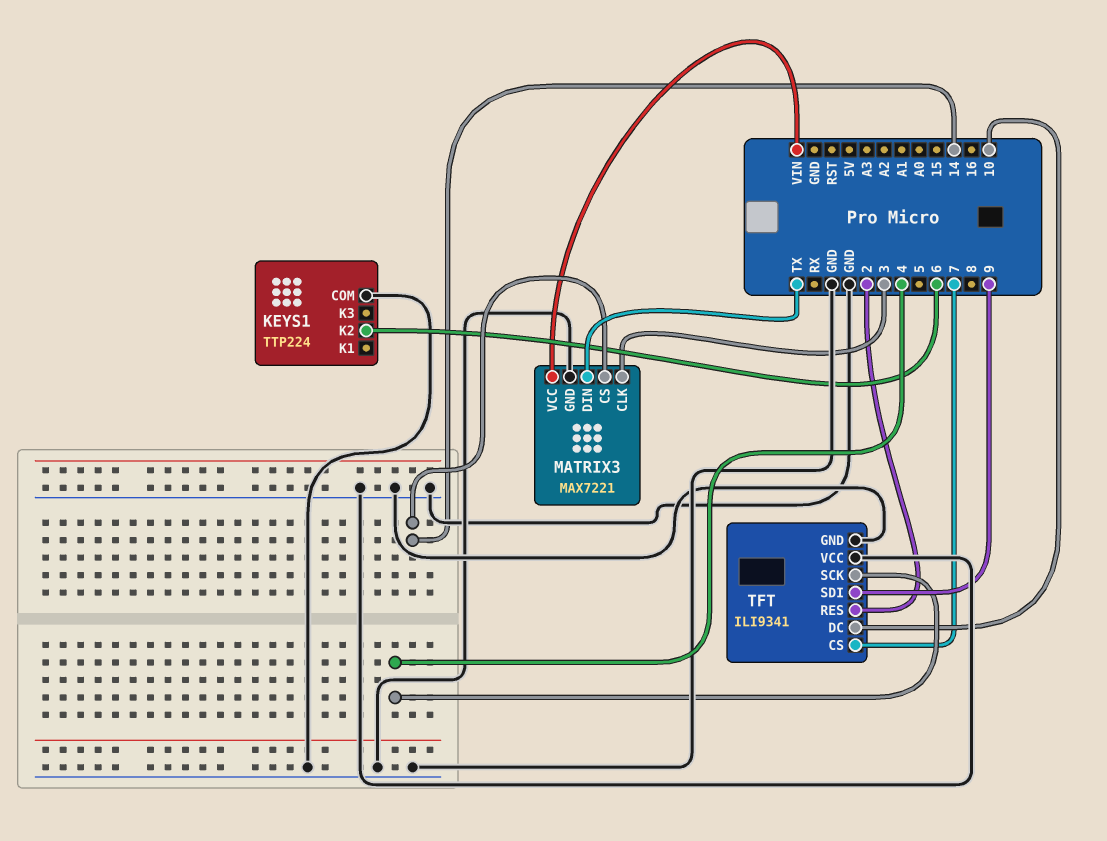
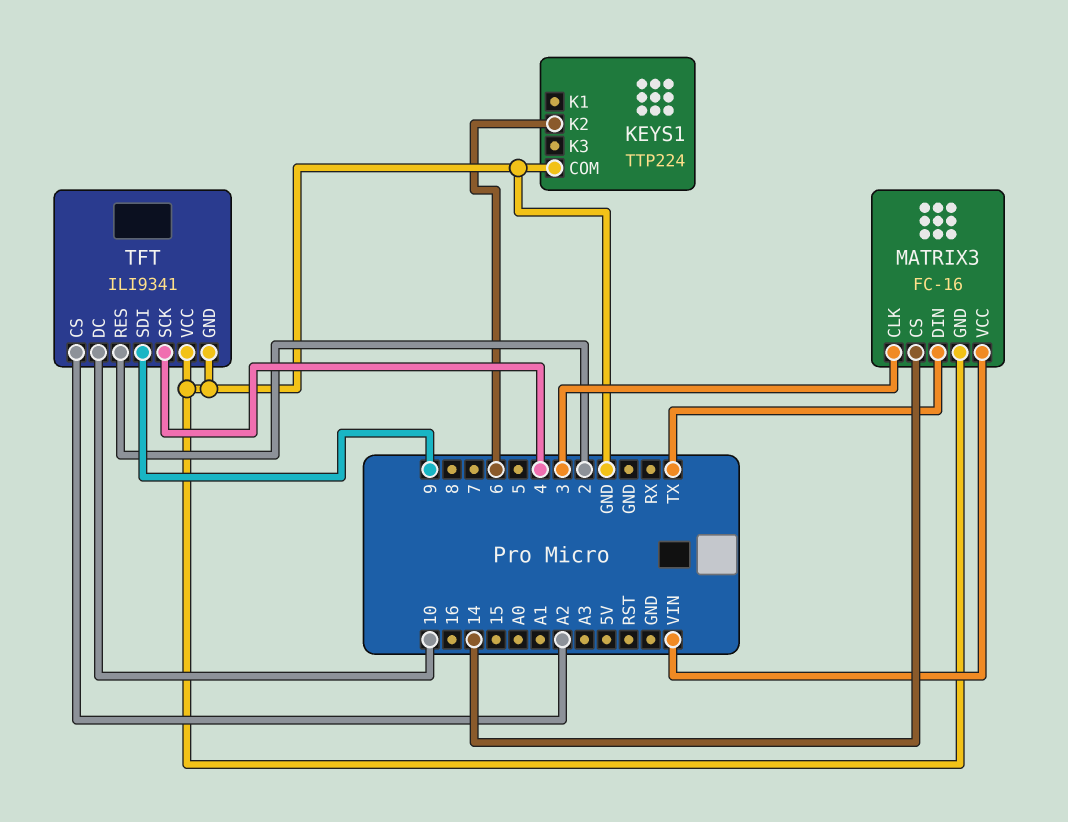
MATRIX3: MAX7221 -> FC-16
TFT pin CS: 7 -> A2

